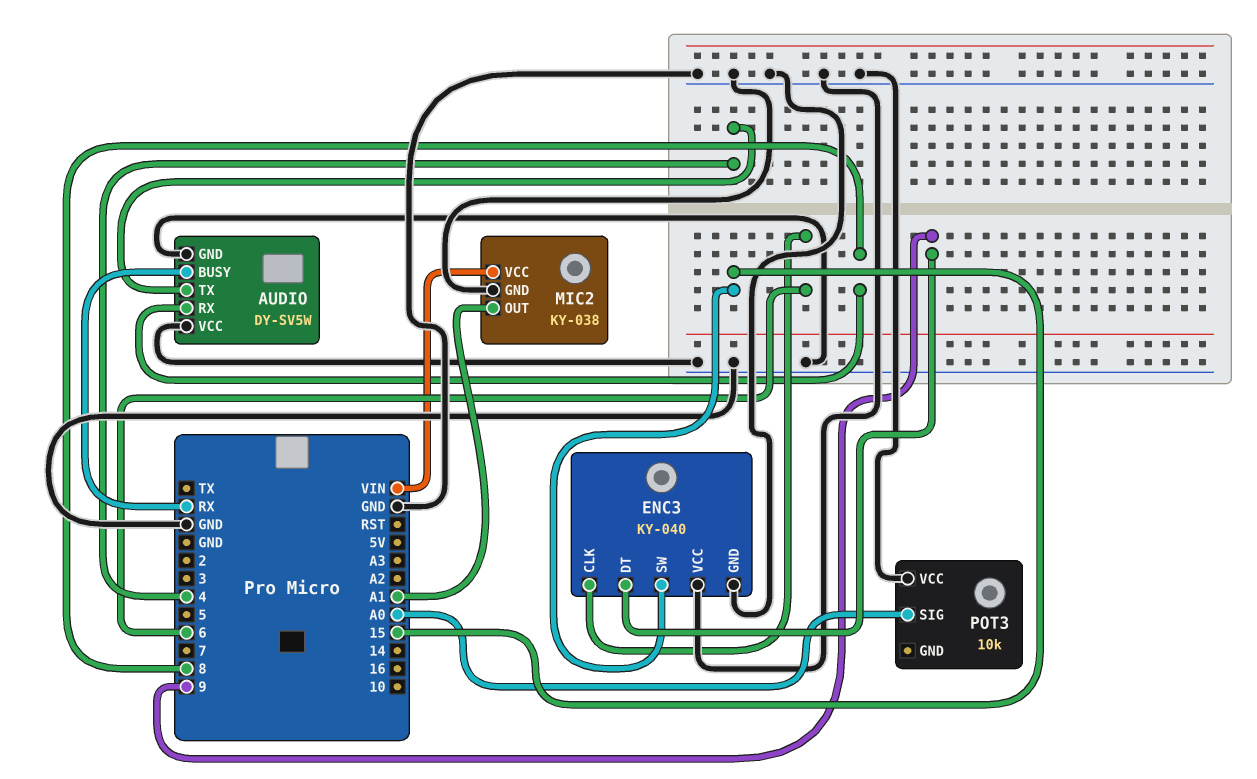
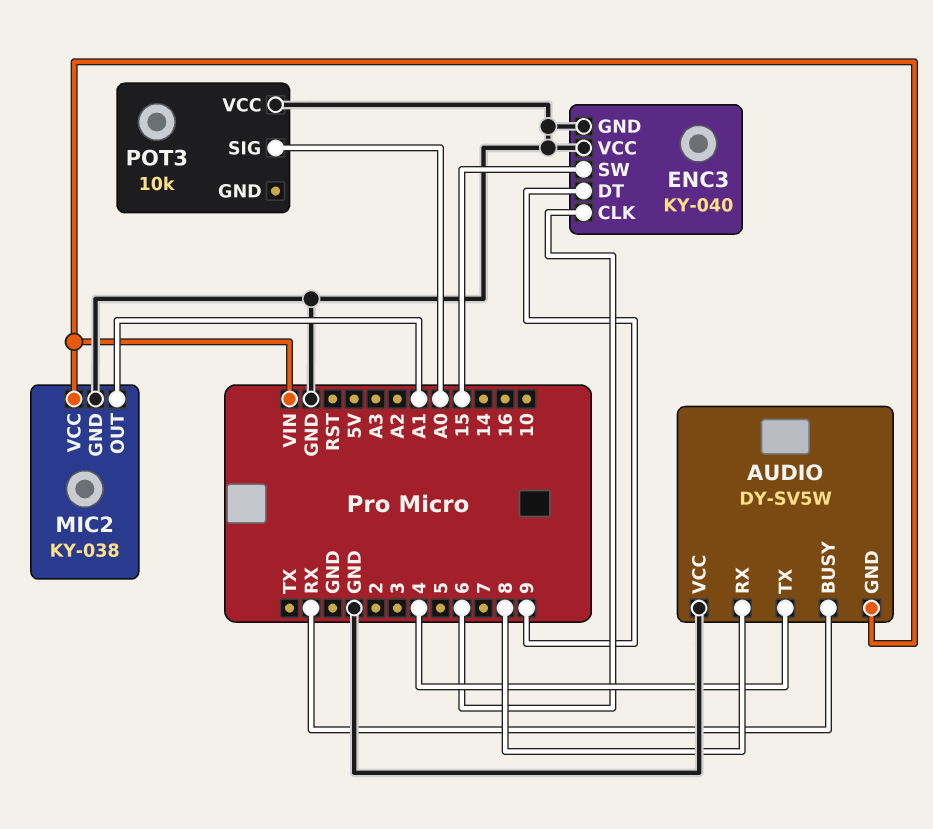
AUDIO pin GND: GND -> VIN

